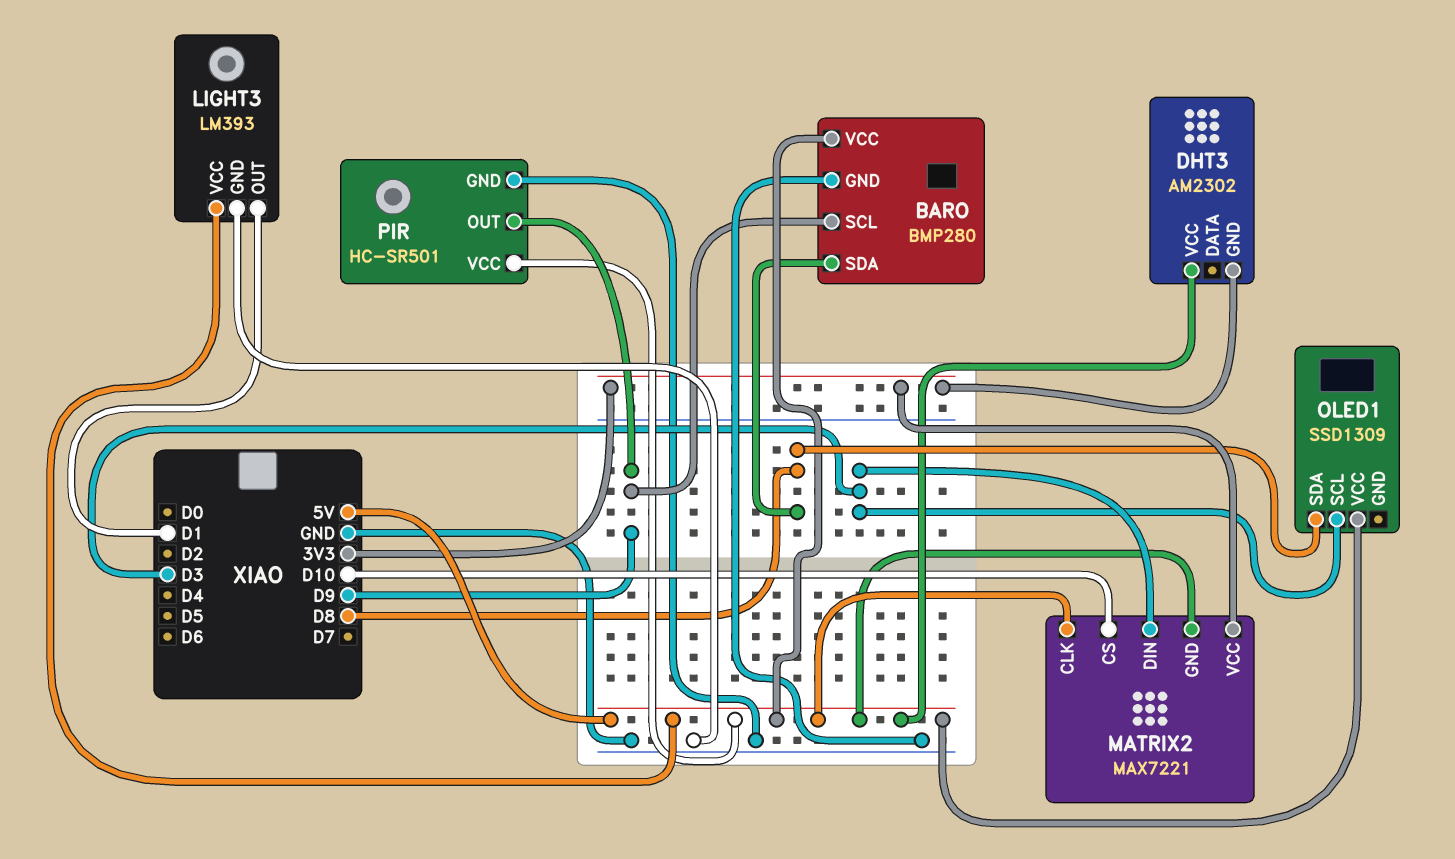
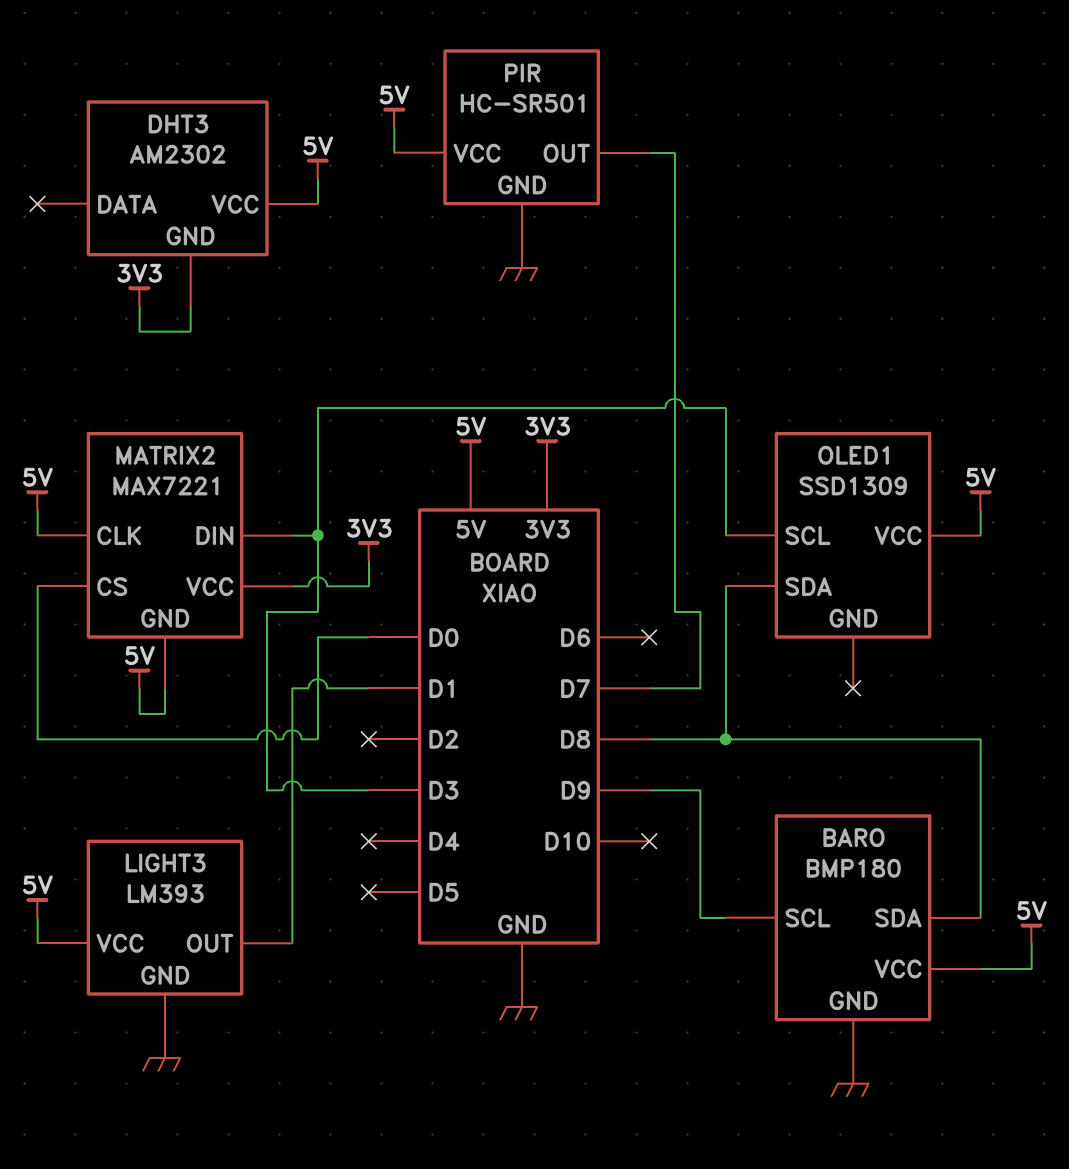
BARO: BMP280 -> BMP180
MATRIX2 pin CS: D10 -> D0
PIR pin OUT: D9 -> D7

